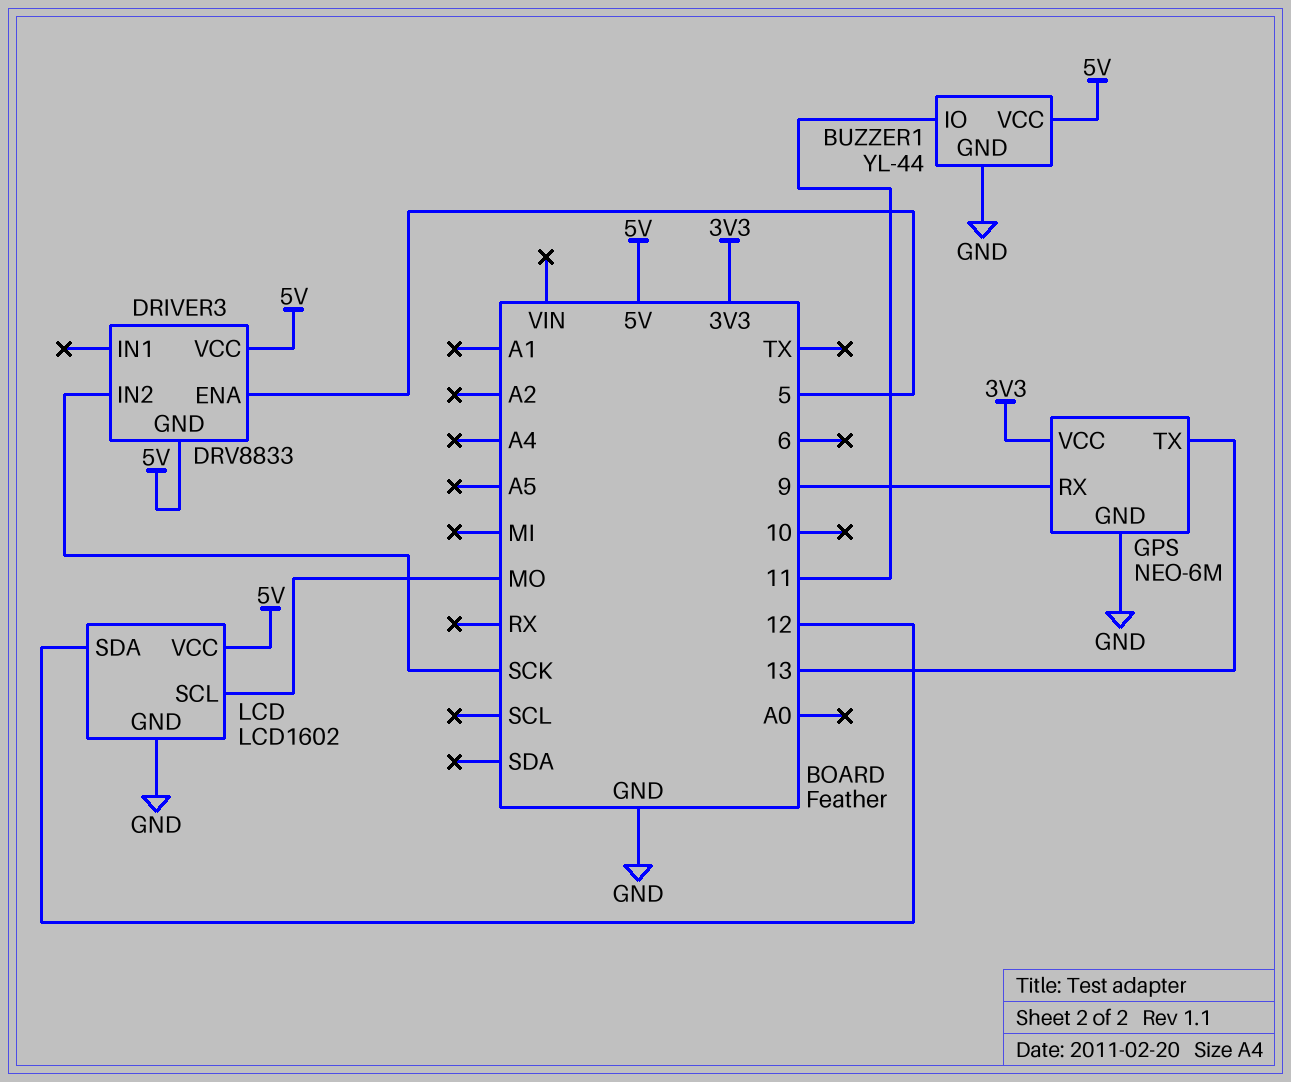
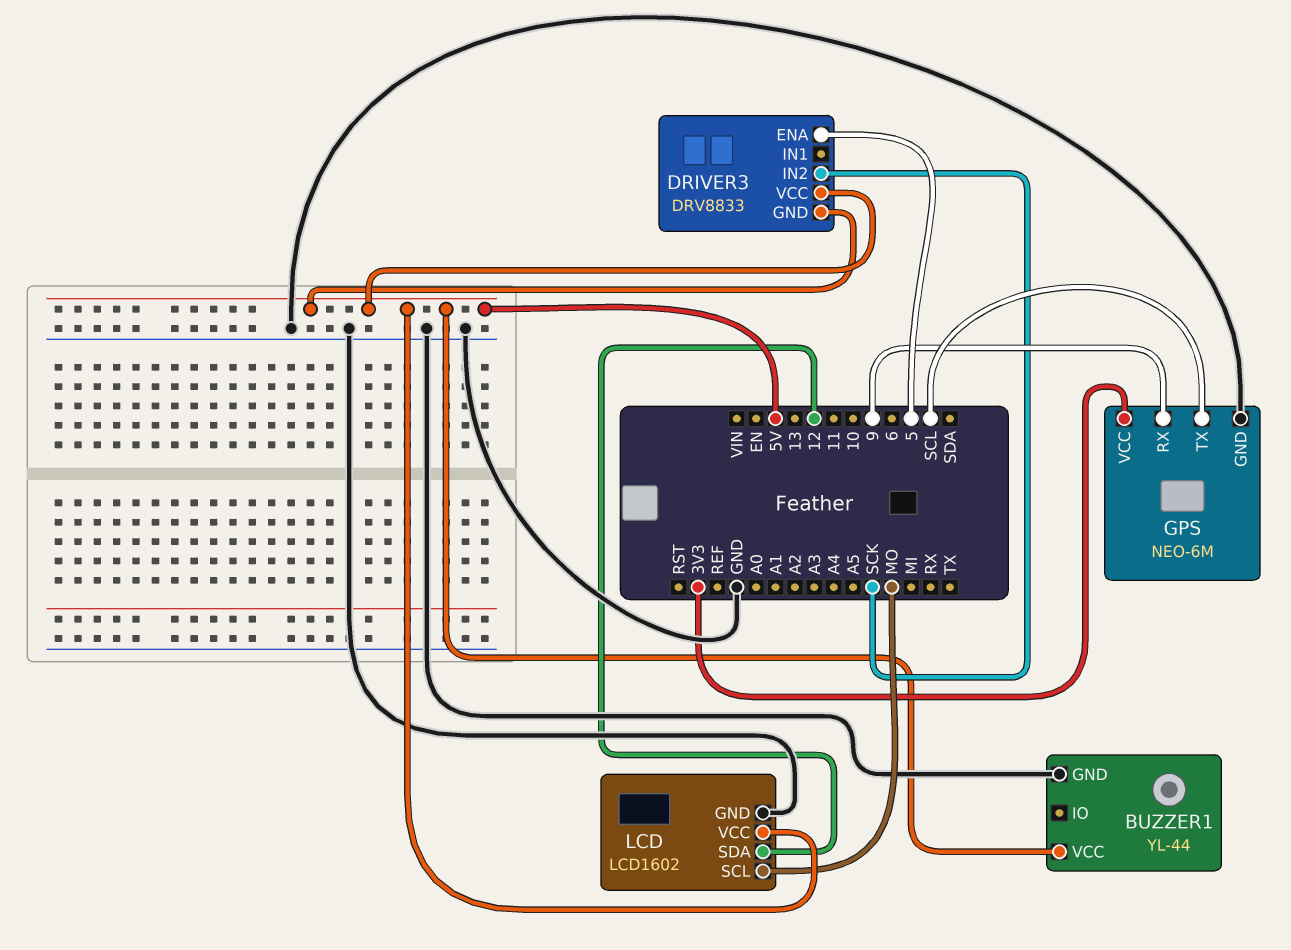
BUZZER1 pin IO: 11 -> none
GPS pin TX: 13 -> SCL

